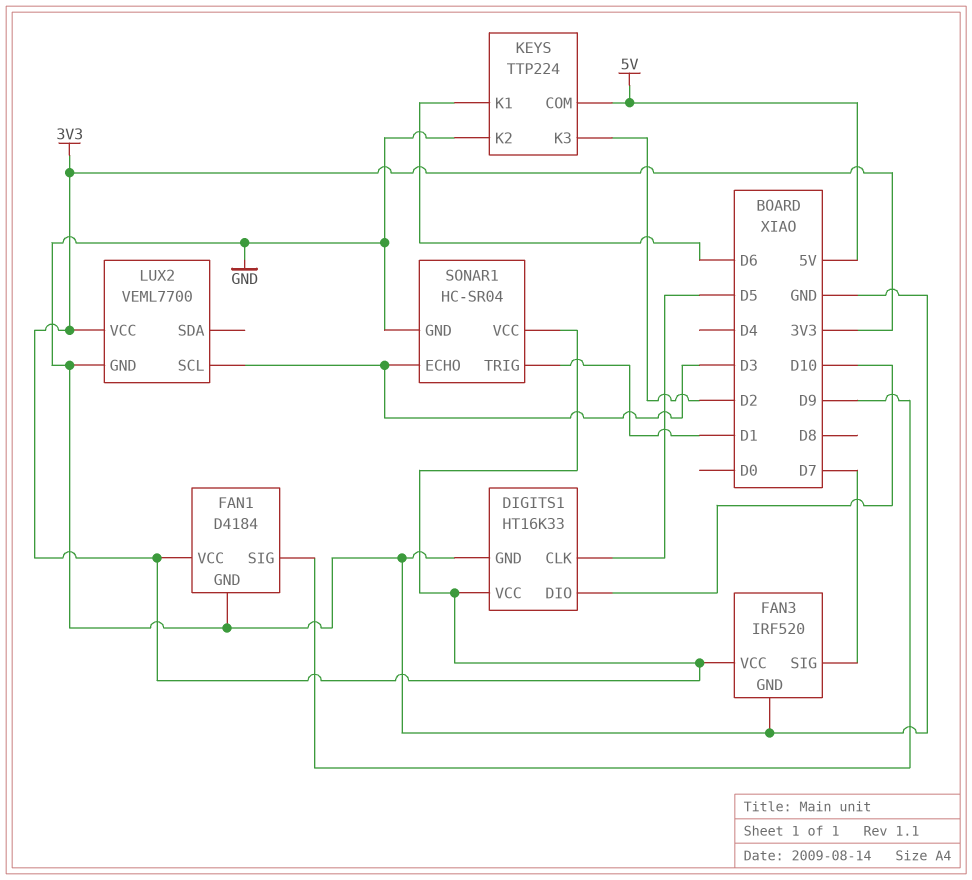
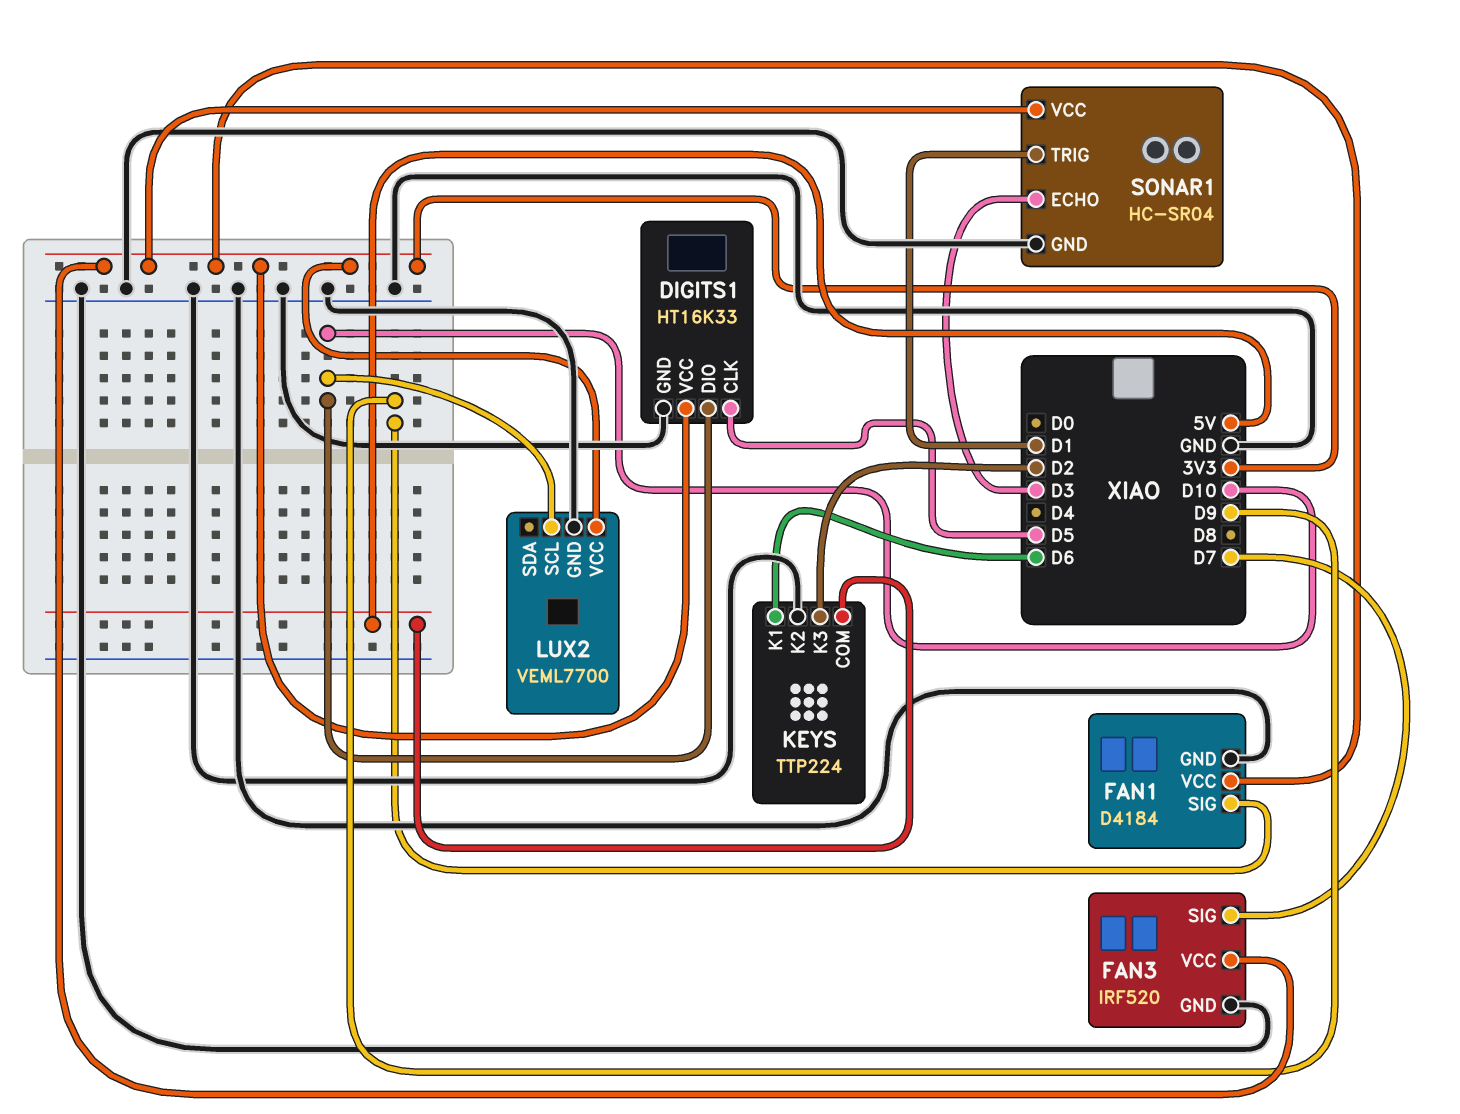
LUX2 pin SCL: D3 -> D10

